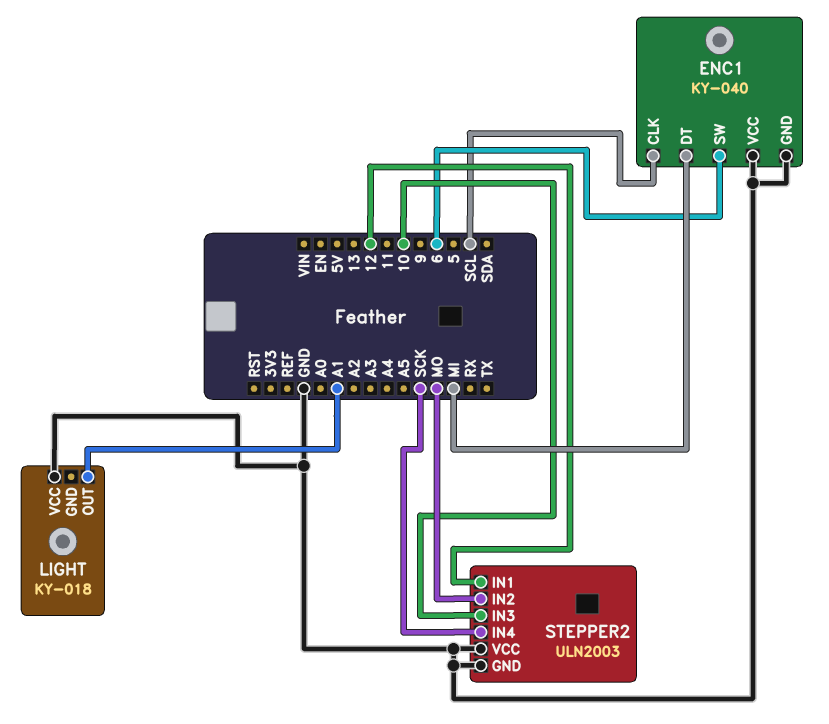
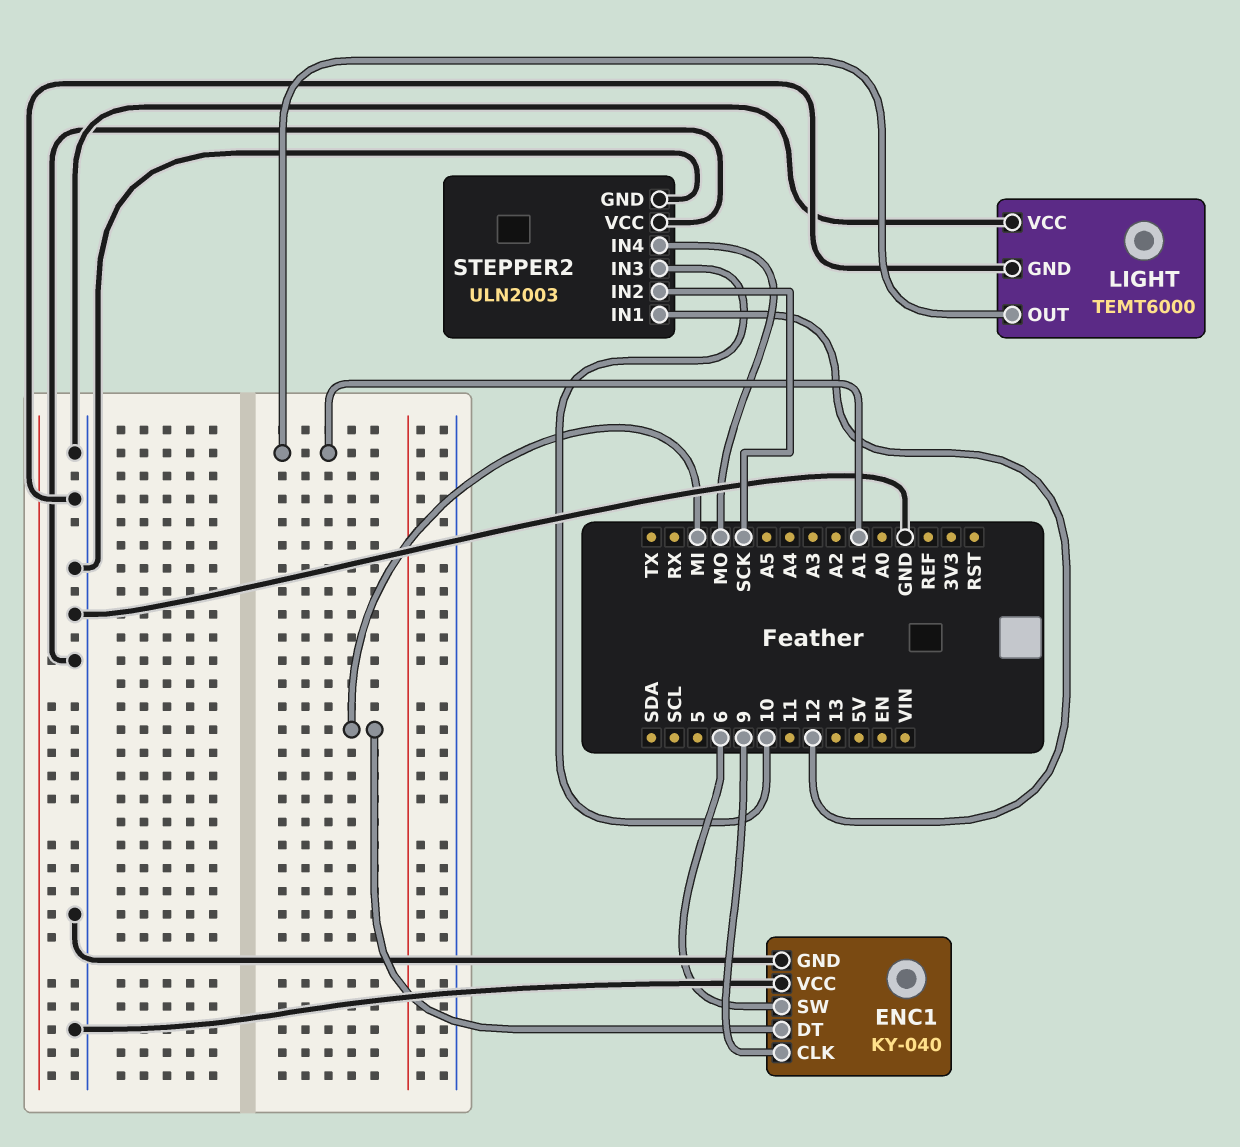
ENC1 pin CLK: SCL -> 9
LIGHT: KY-018 -> TEMT6000
LIGHT pin GND: none -> GND
STEPPER2 pin IN2: MO -> SCK
STEPPER2 pin IN4: SCK -> MO

